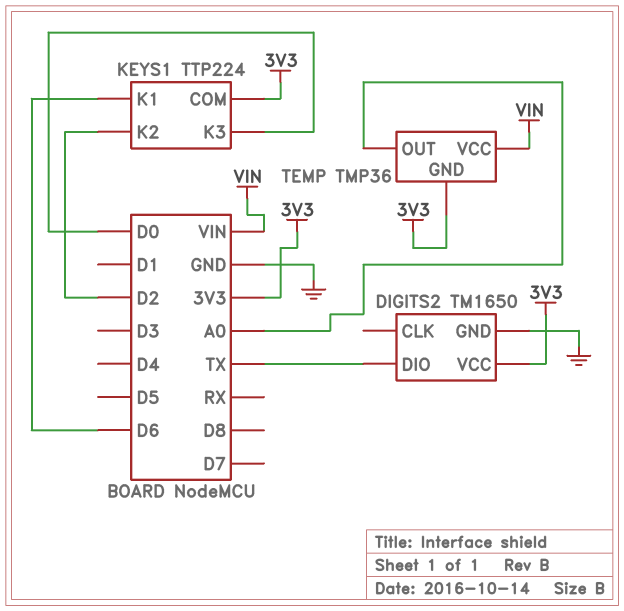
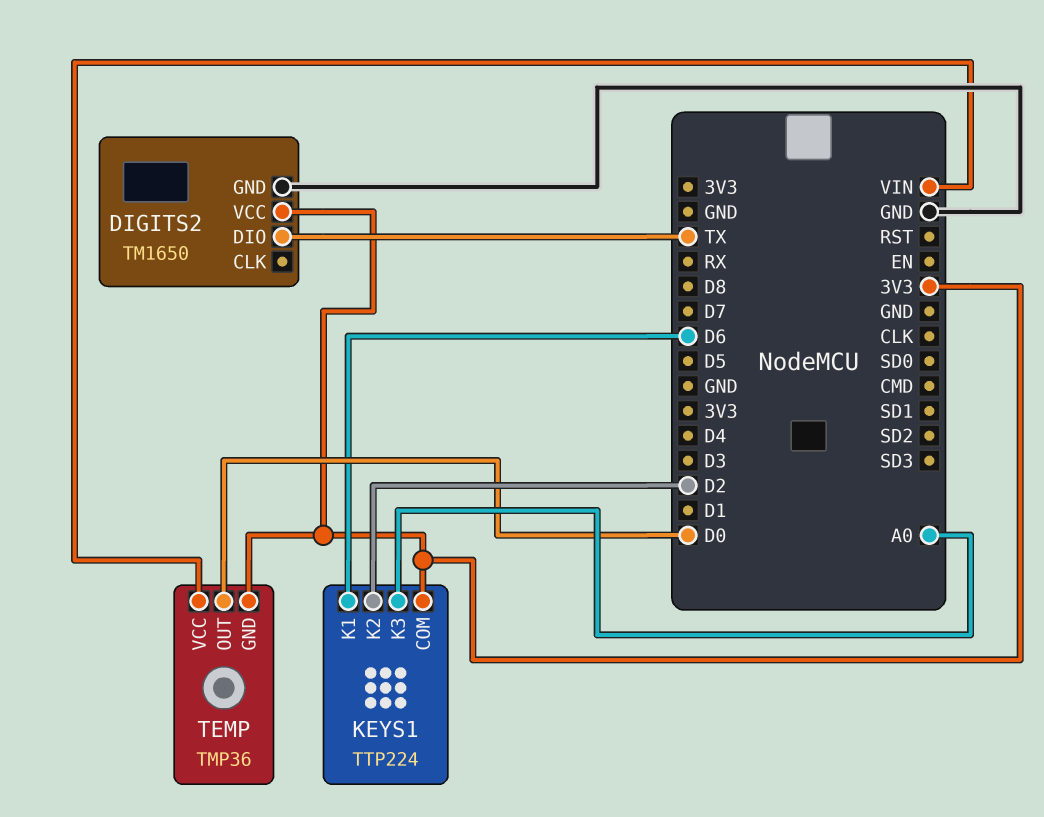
KEYS1 pin K3: D0 -> A0
TEMP pin OUT: A0 -> D0

